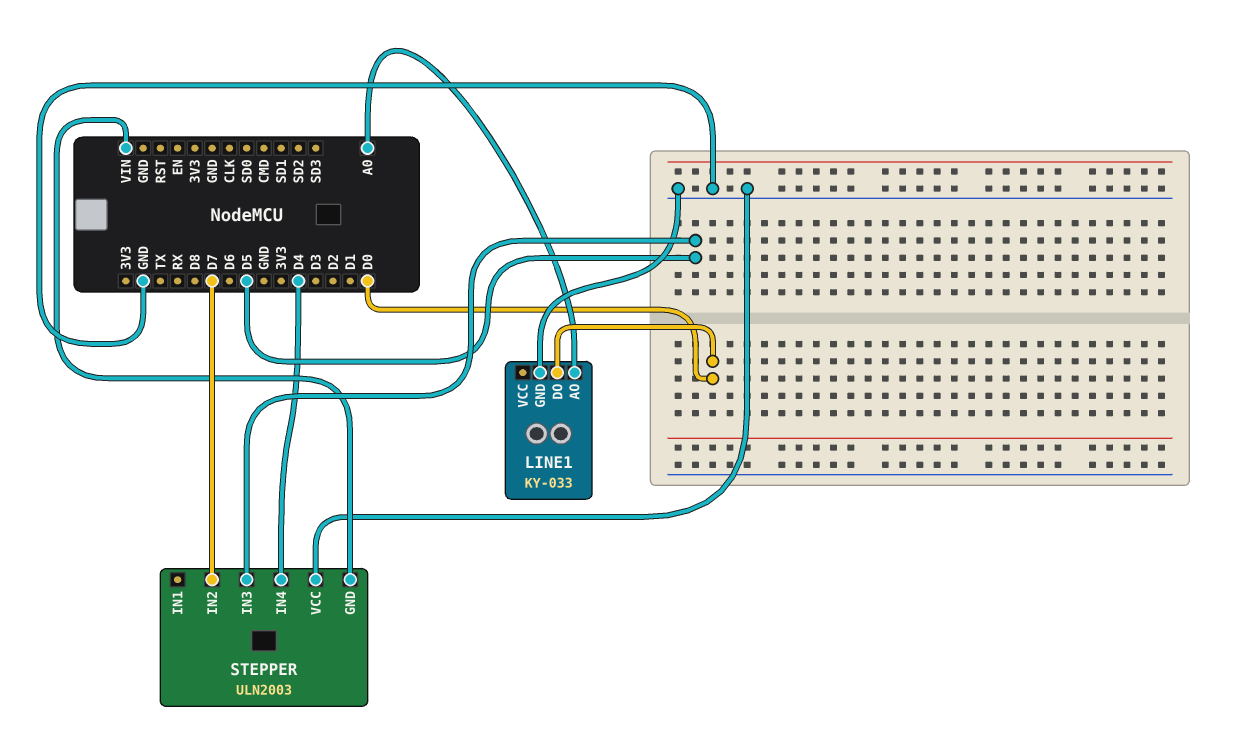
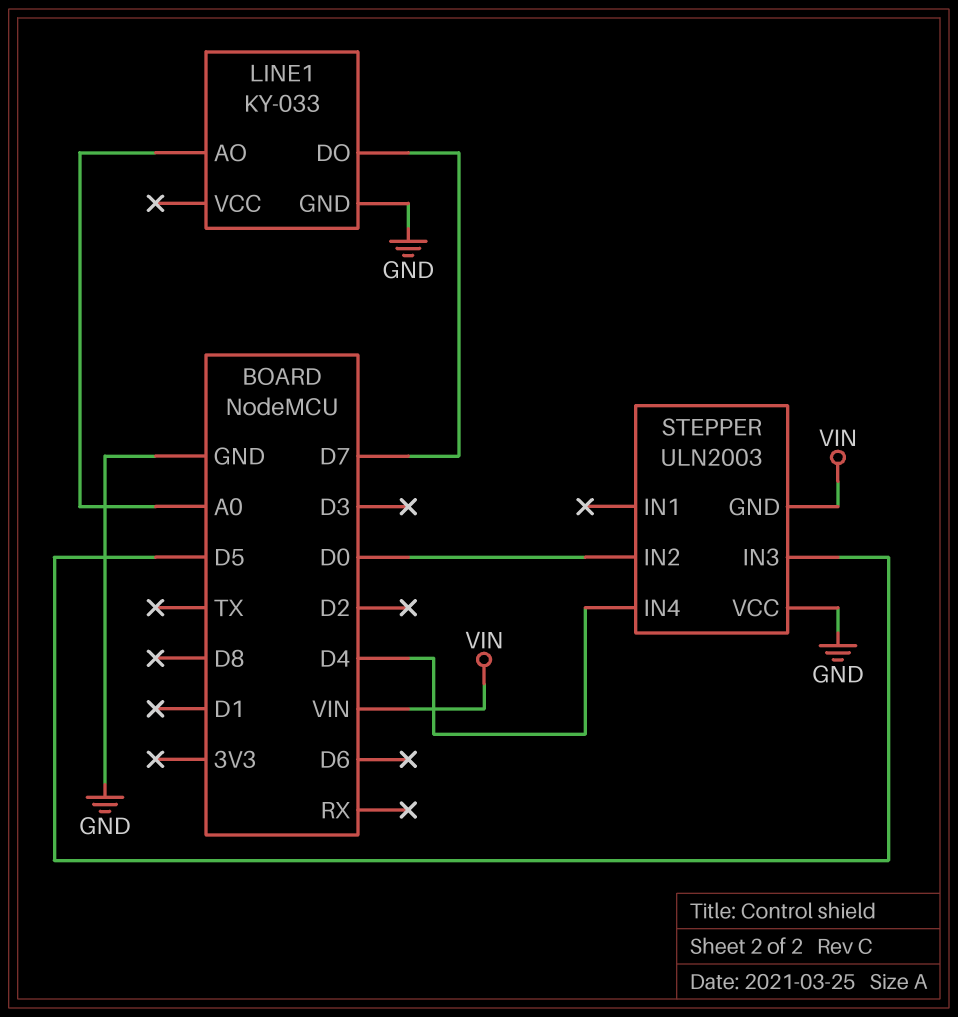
LINE1 pin DO: D0 -> D7
STEPPER pin IN2: D7 -> D0

